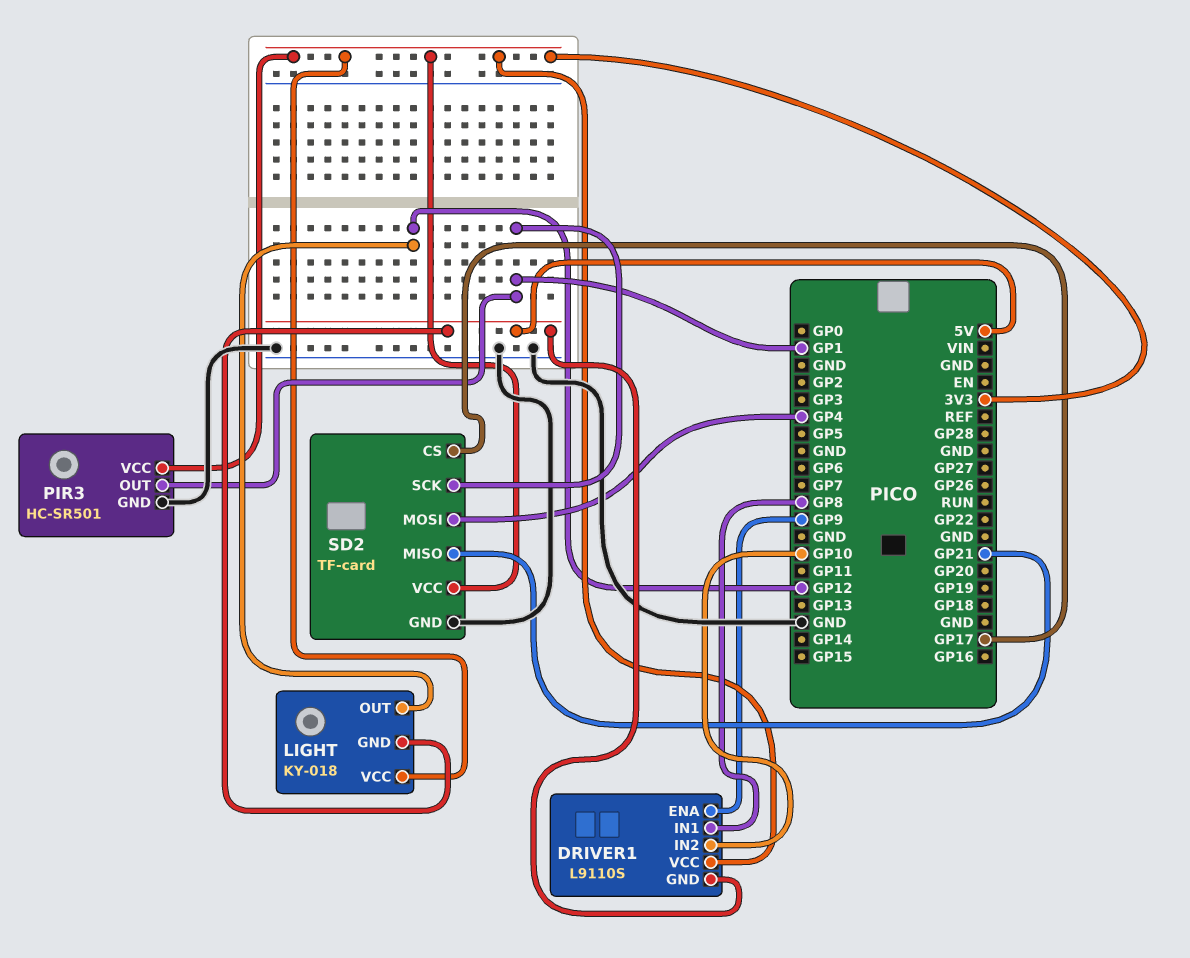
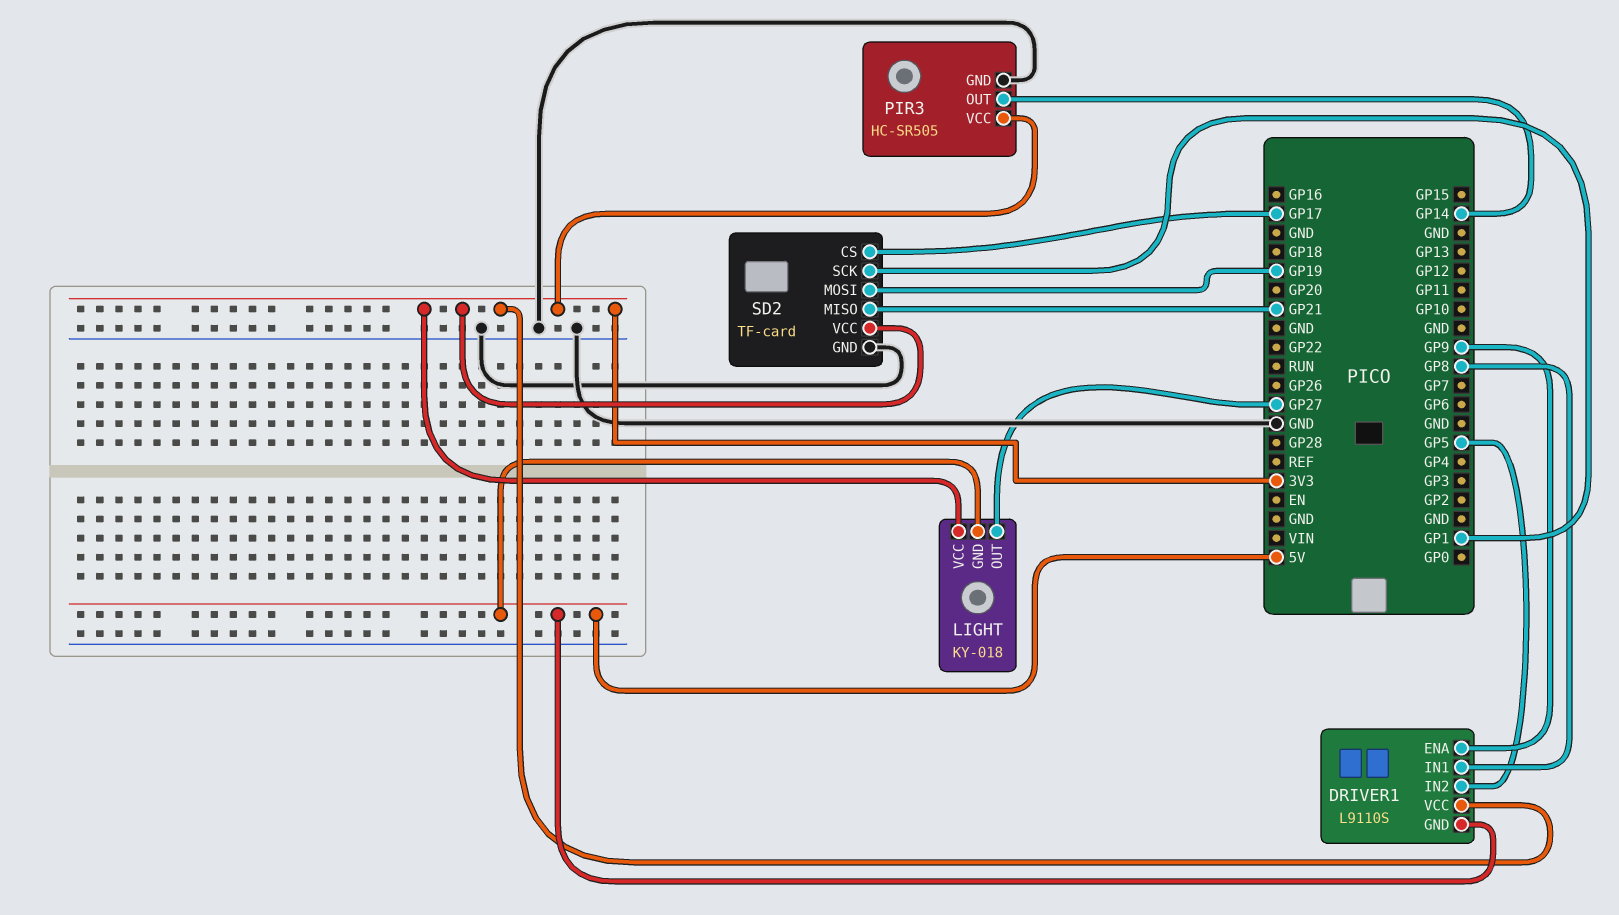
DRIVER1 pin IN2: GP10 -> GP5
LIGHT pin OUT: GP12 -> GP27
PIR3: HC-SR501 -> HC-SR505
PIR3 pin OUT: GP1 -> GP14
SD2 pin MOSI: GP4 -> GP19

